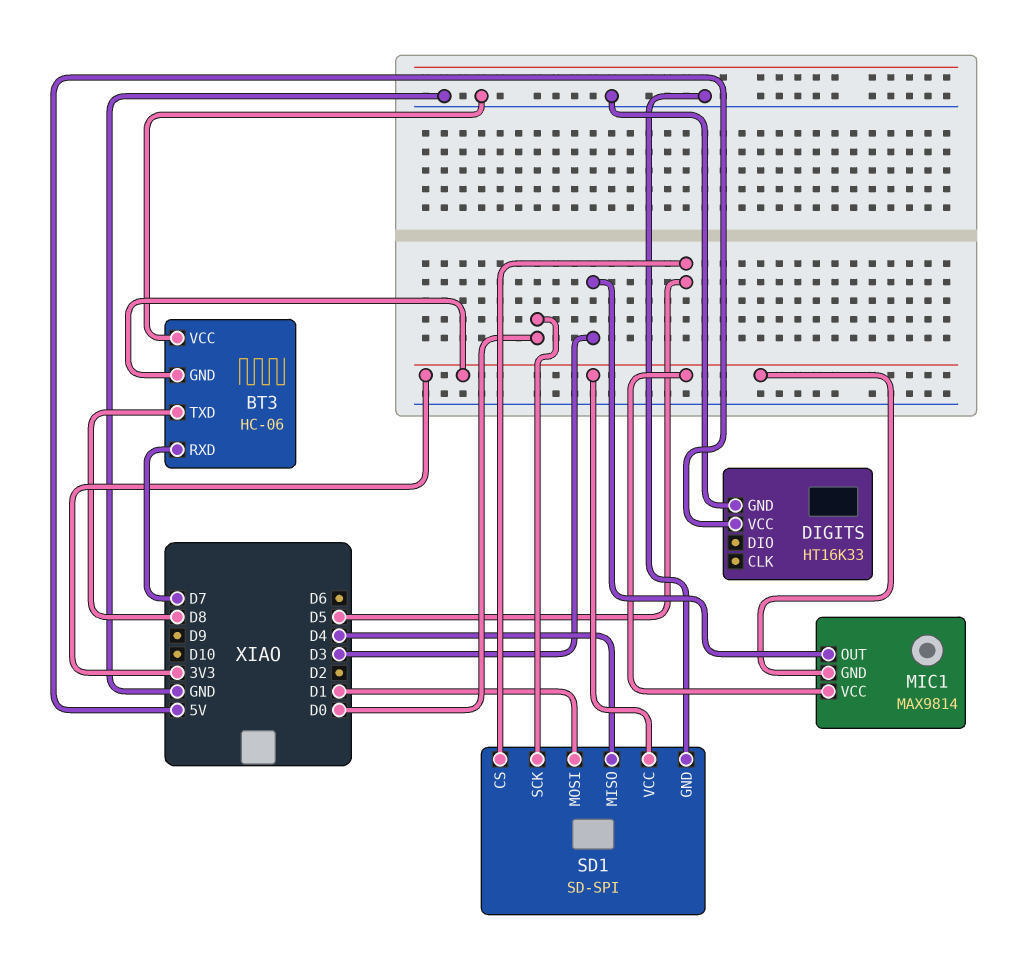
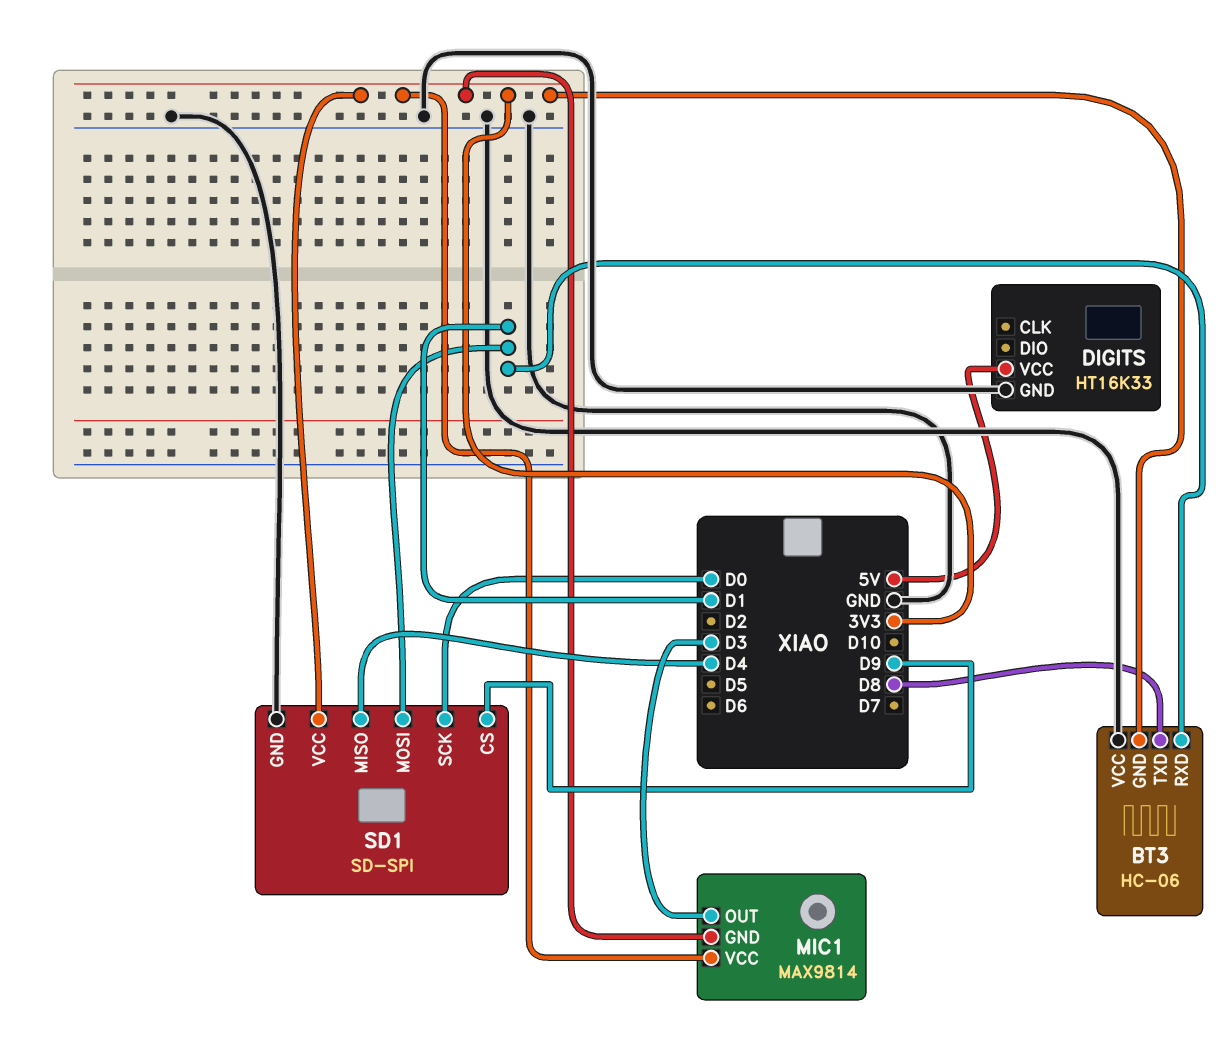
BT3 pin RXD: D7 -> D1
SD1 pin CS: D5 -> D9

